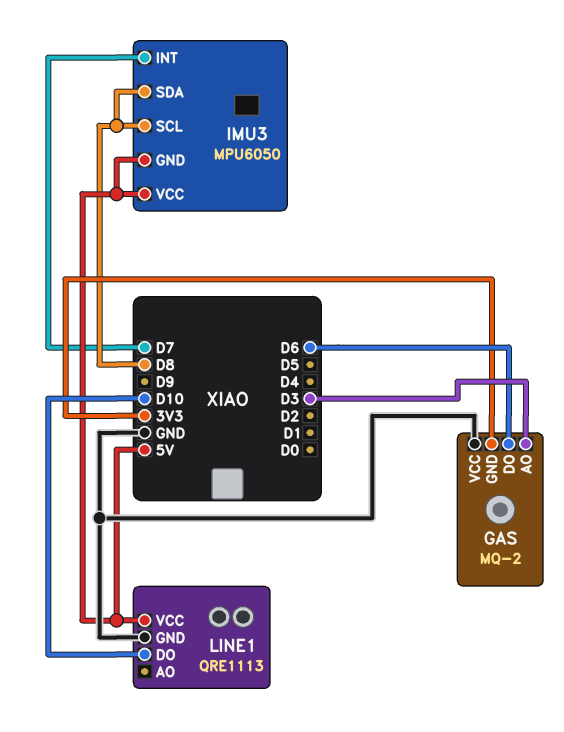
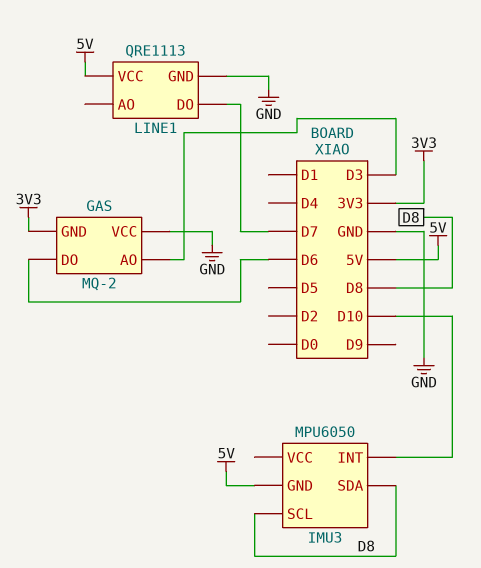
IMU3 pin INT: D7 -> D10
IMU3 pin VCC: 5V -> none
LINE1 pin DO: D10 -> D7

